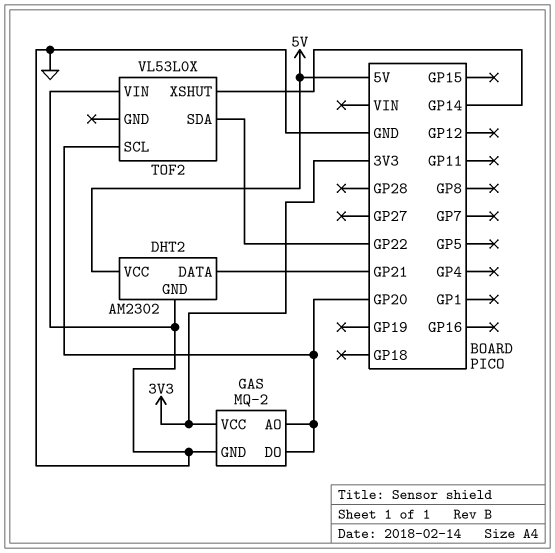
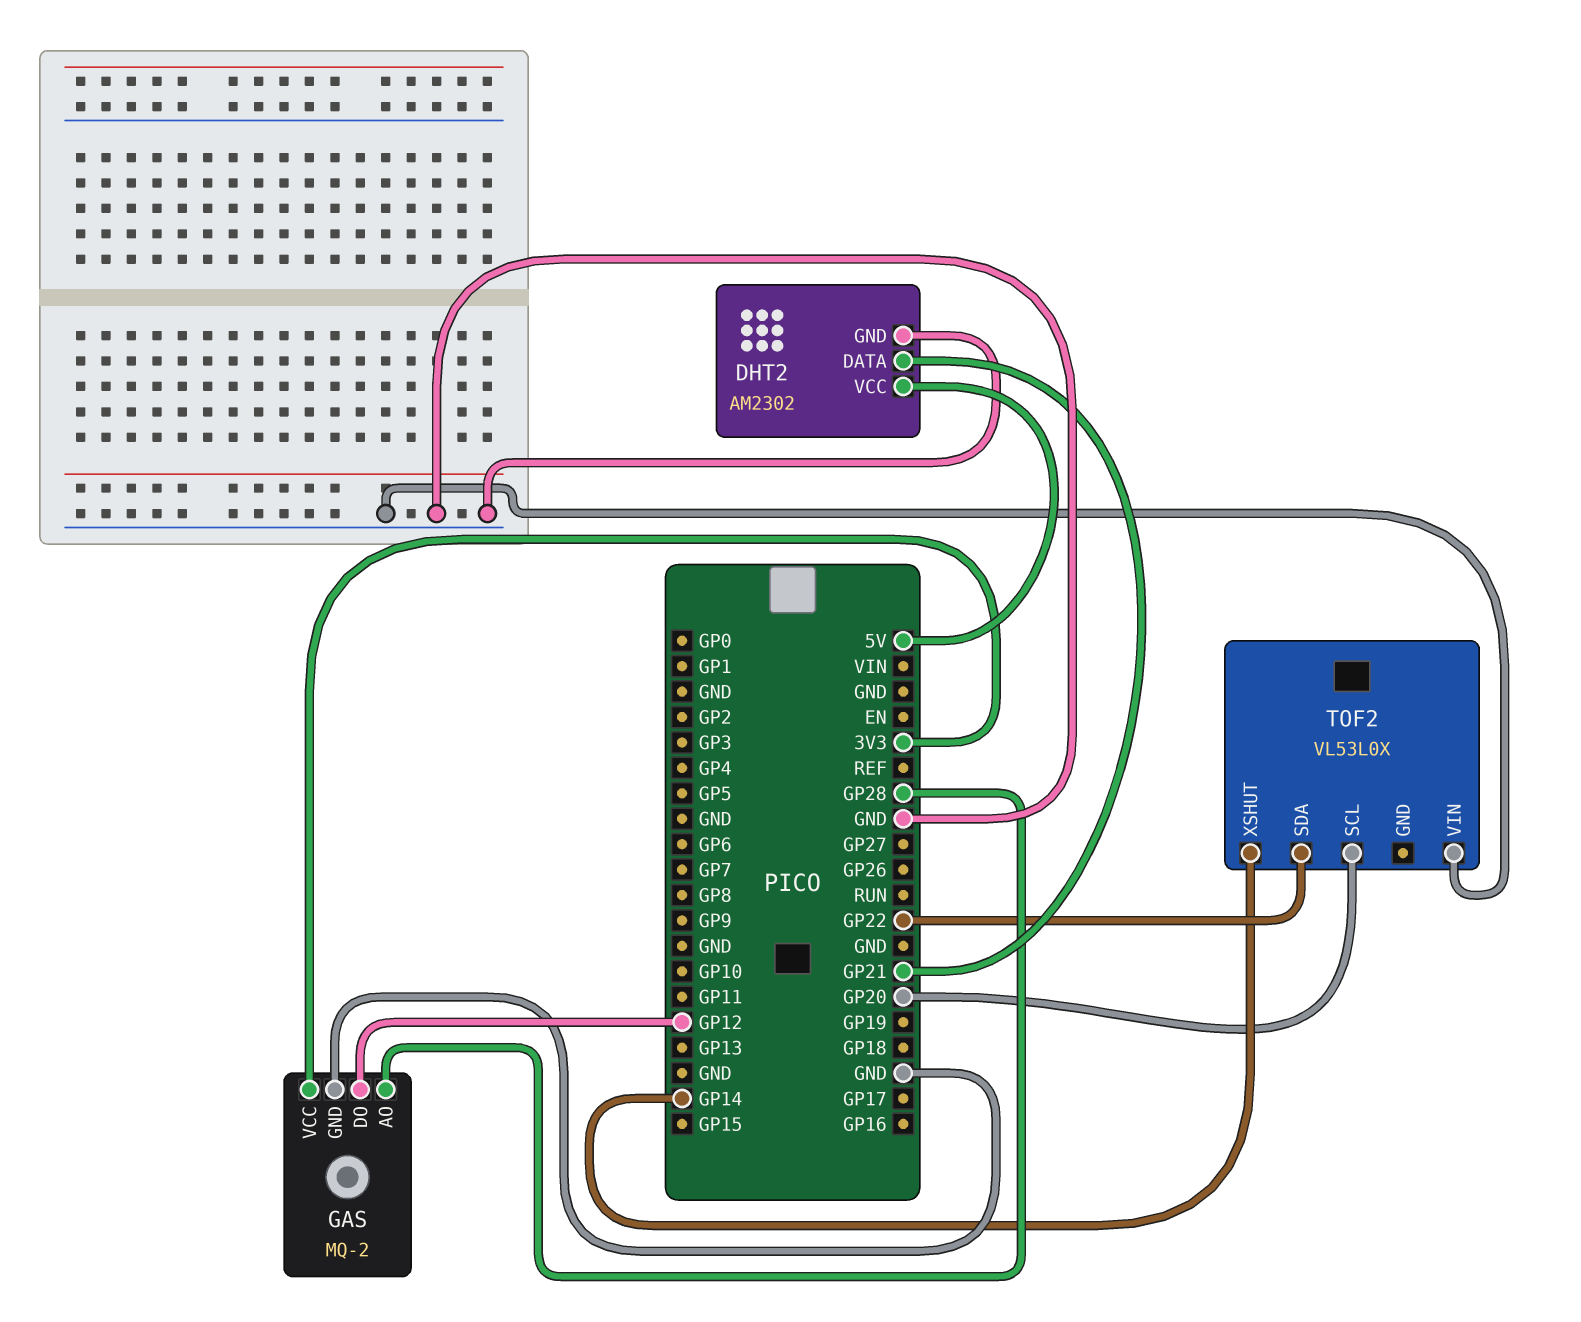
GAS pin AO: GP20 -> GP28
GAS pin DO: GP20 -> GP12

